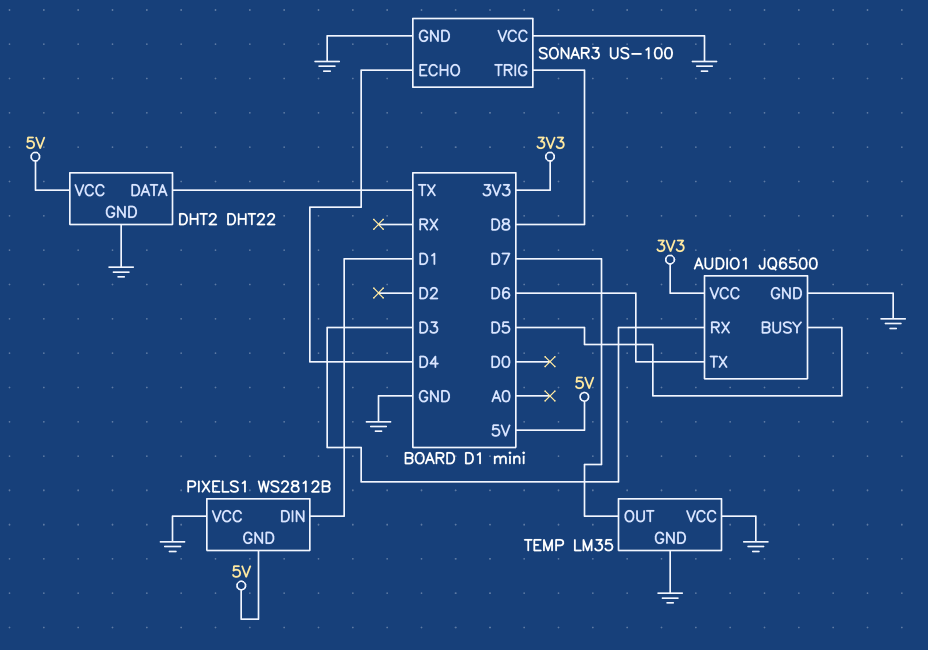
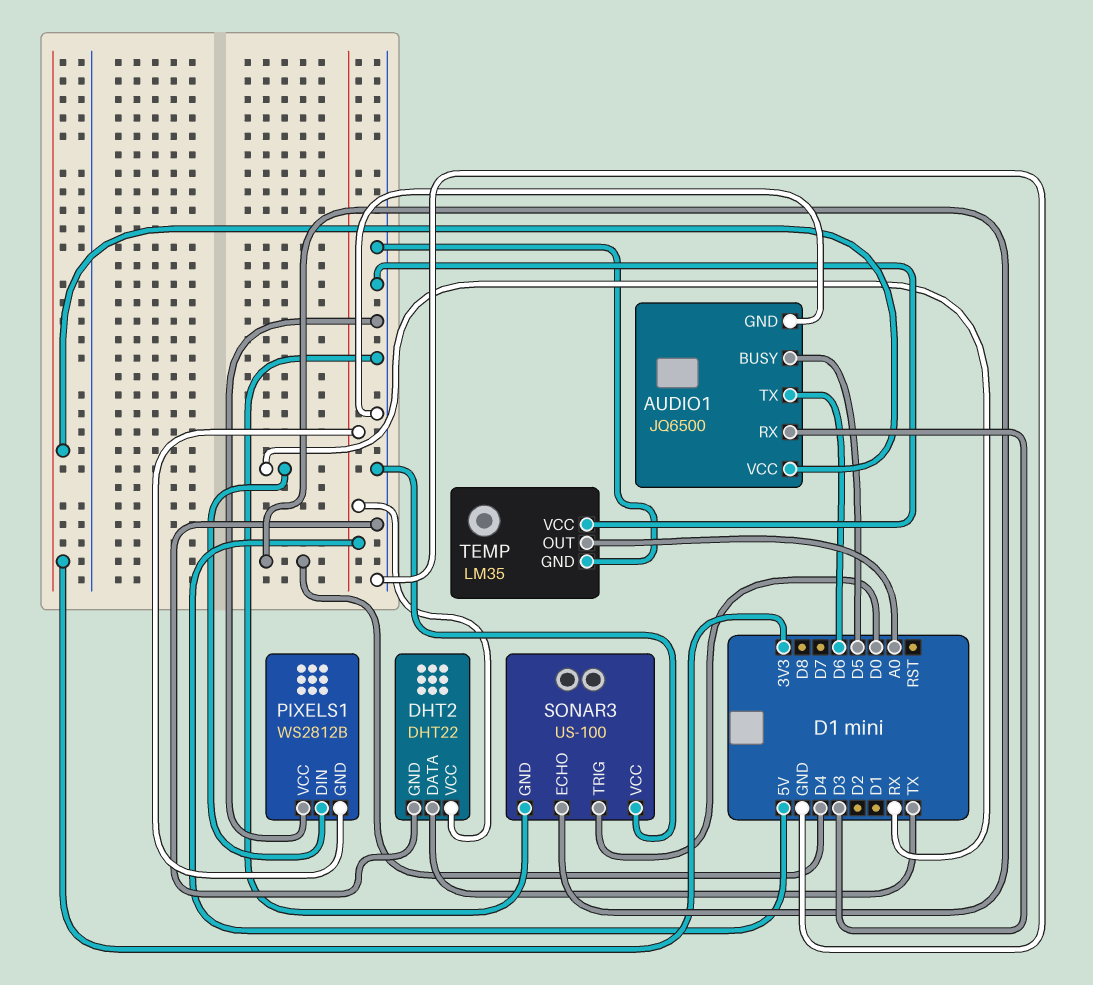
PIXELS1 pin DIN: D1 -> RX
SONAR3 pin TRIG: D8 -> D0
TEMP pin OUT: D7 -> A0

